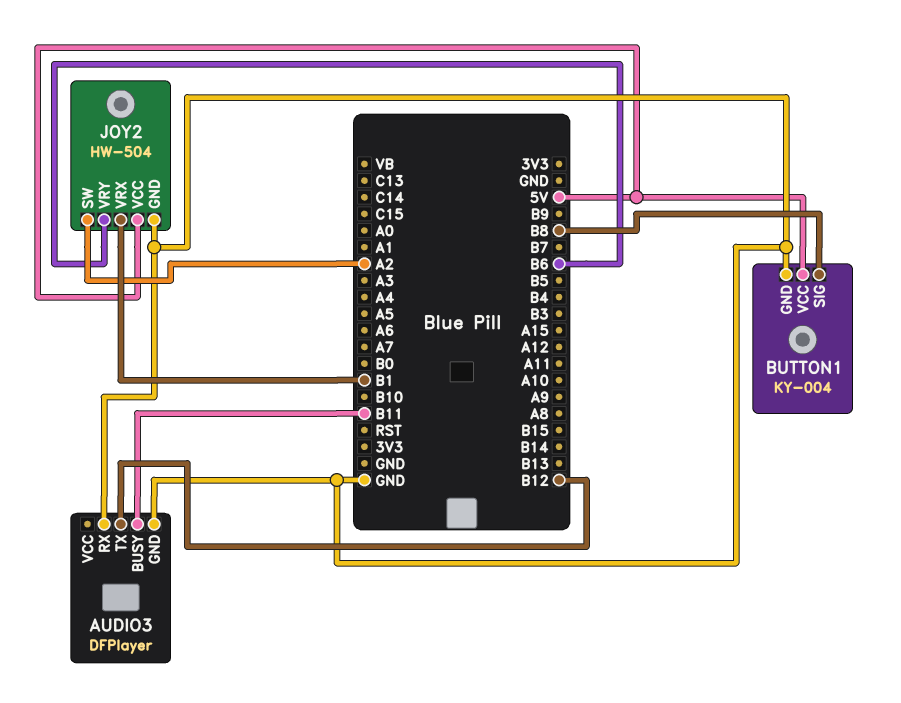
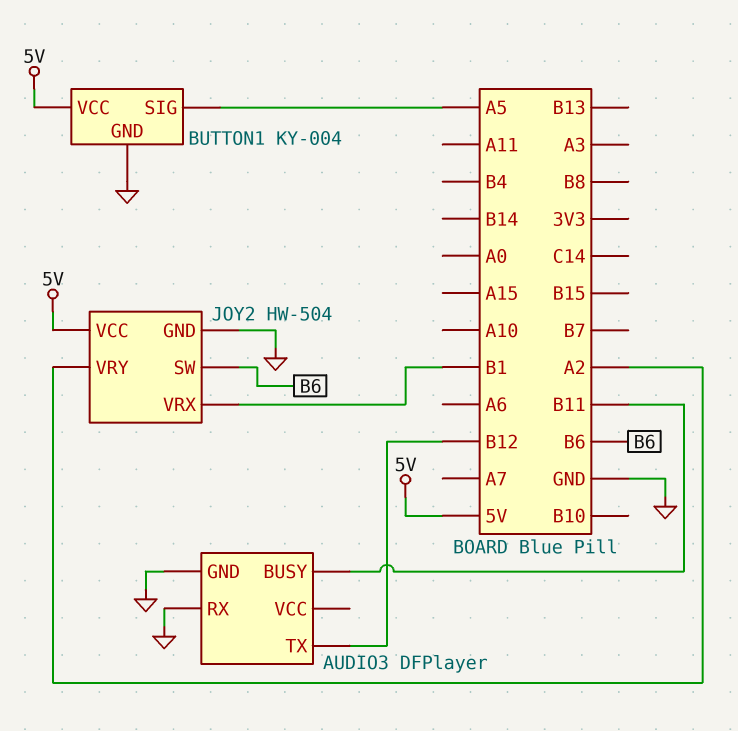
BUTTON1 pin SIG: B8 -> A5
JOY2 pin SW: A2 -> B6
JOY2 pin VRY: B6 -> A2

